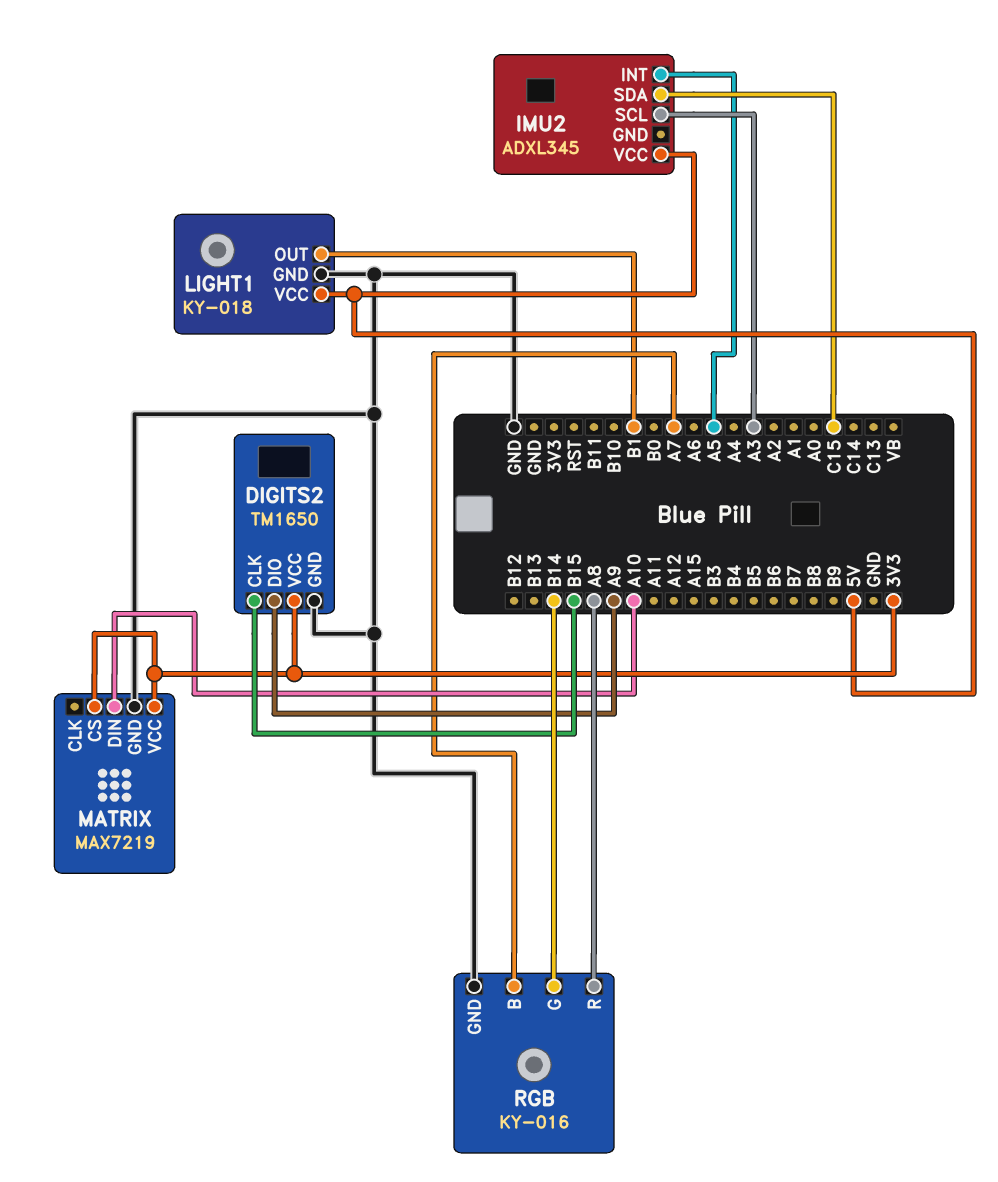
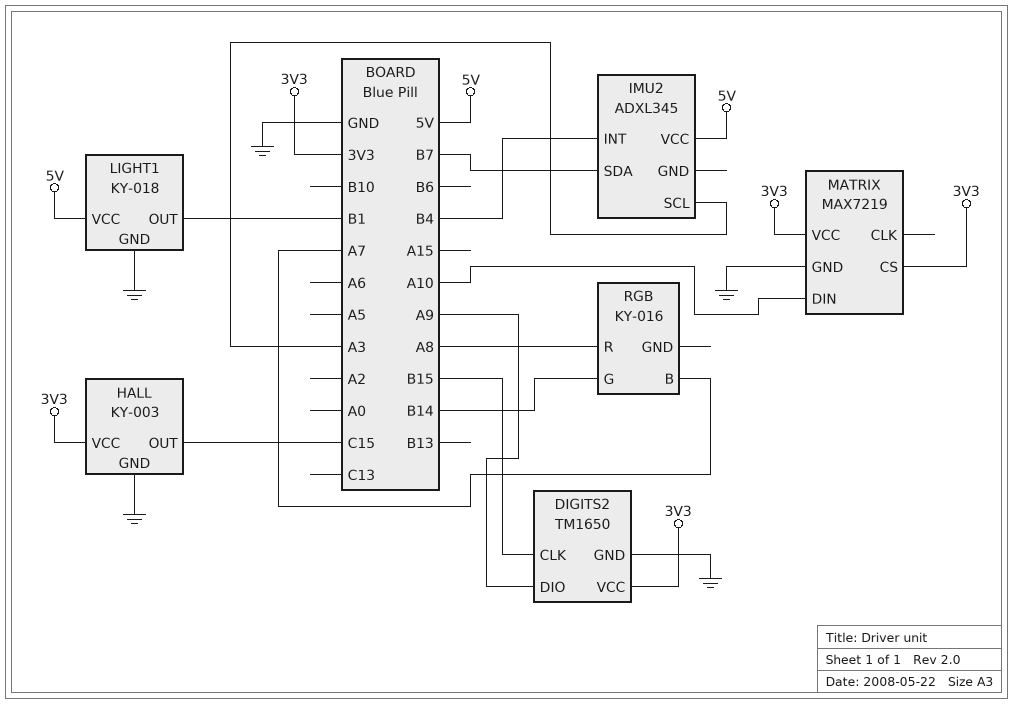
HALL: none -> KY-003
HALL pin GND: none -> GND
HALL pin OUT: none -> C15
HALL pin VCC: none -> 3V3
IMU2 pin INT: A5 -> B4
IMU2 pin SDA: C15 -> B7
RGB pin GND: GND -> none

